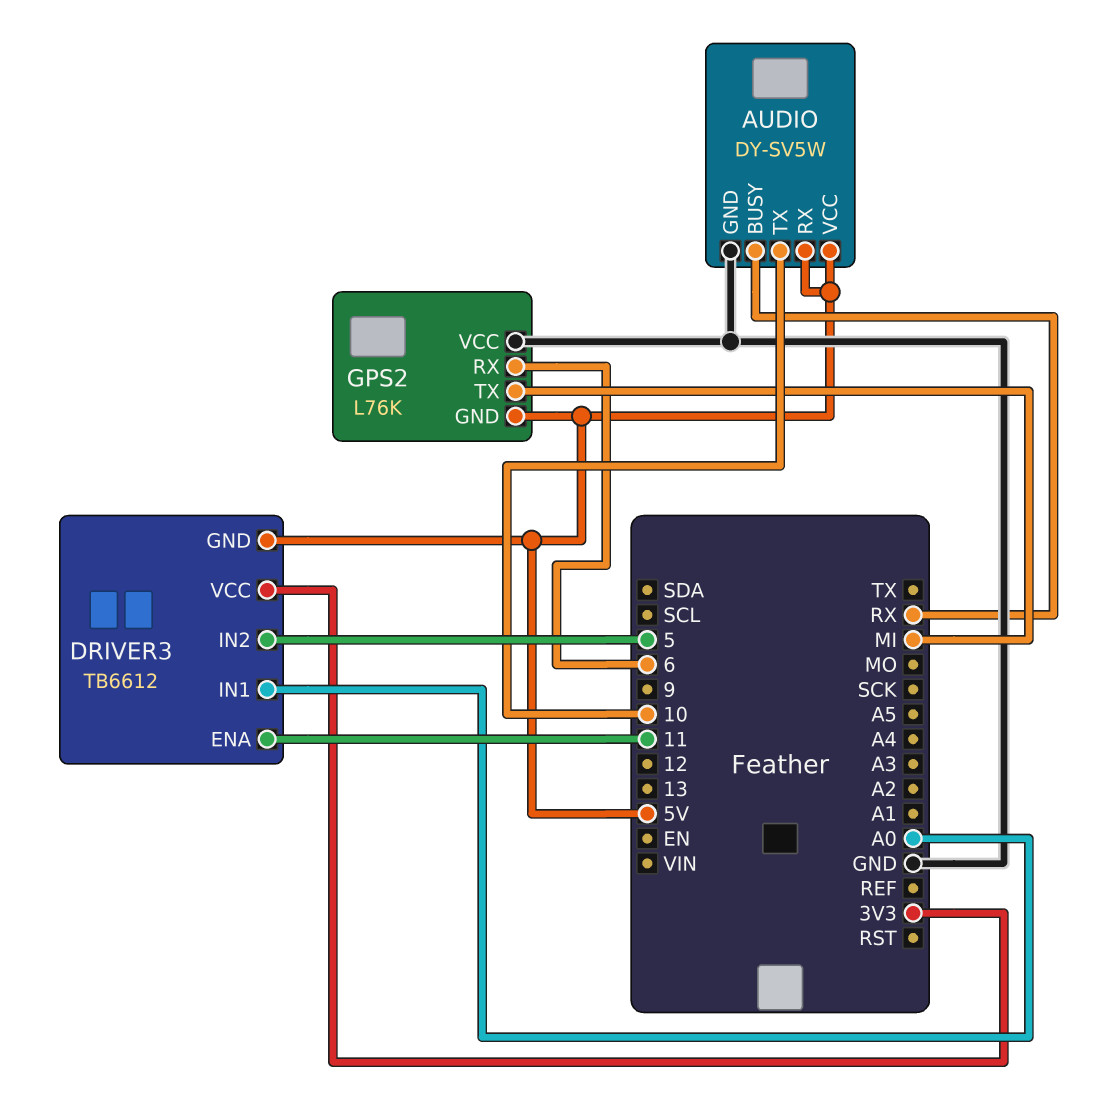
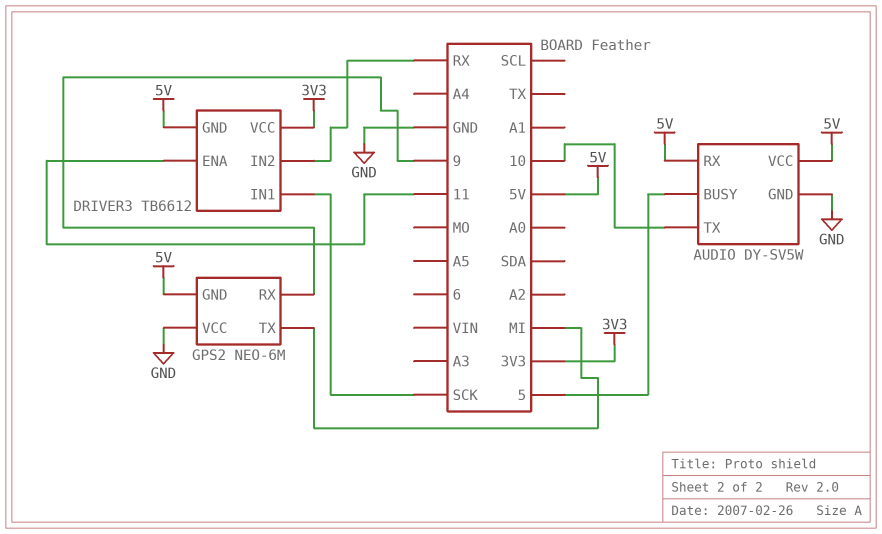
AUDIO pin BUSY: RX -> 5
DRIVER3 pin IN1: A0 -> SCK
DRIVER3 pin IN2: 5 -> RX
GPS2: L76K -> NEO-6M
GPS2 pin RX: 6 -> 9

